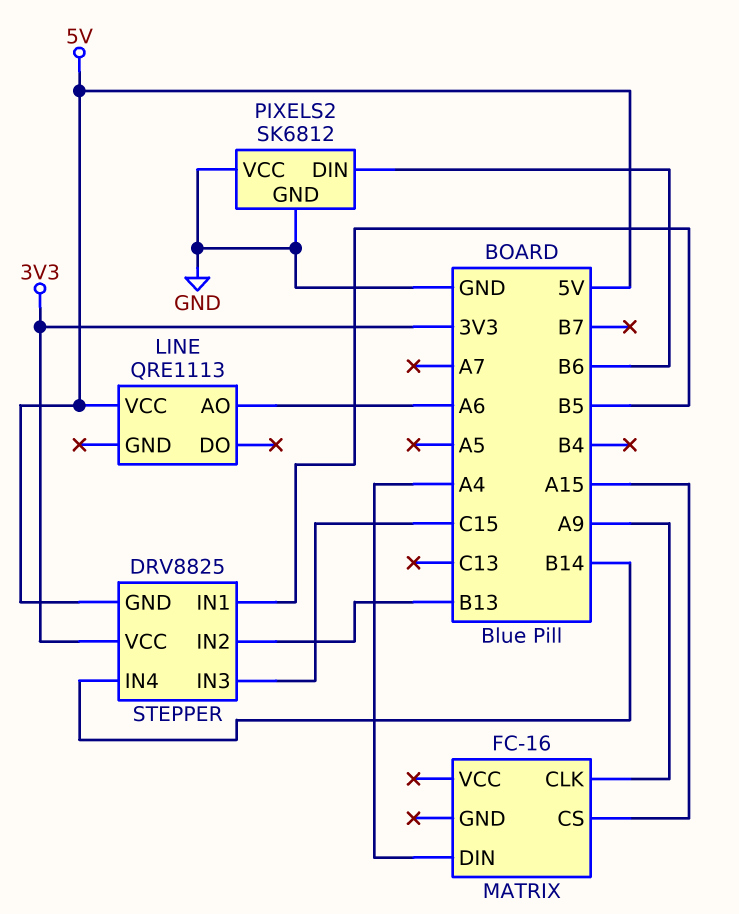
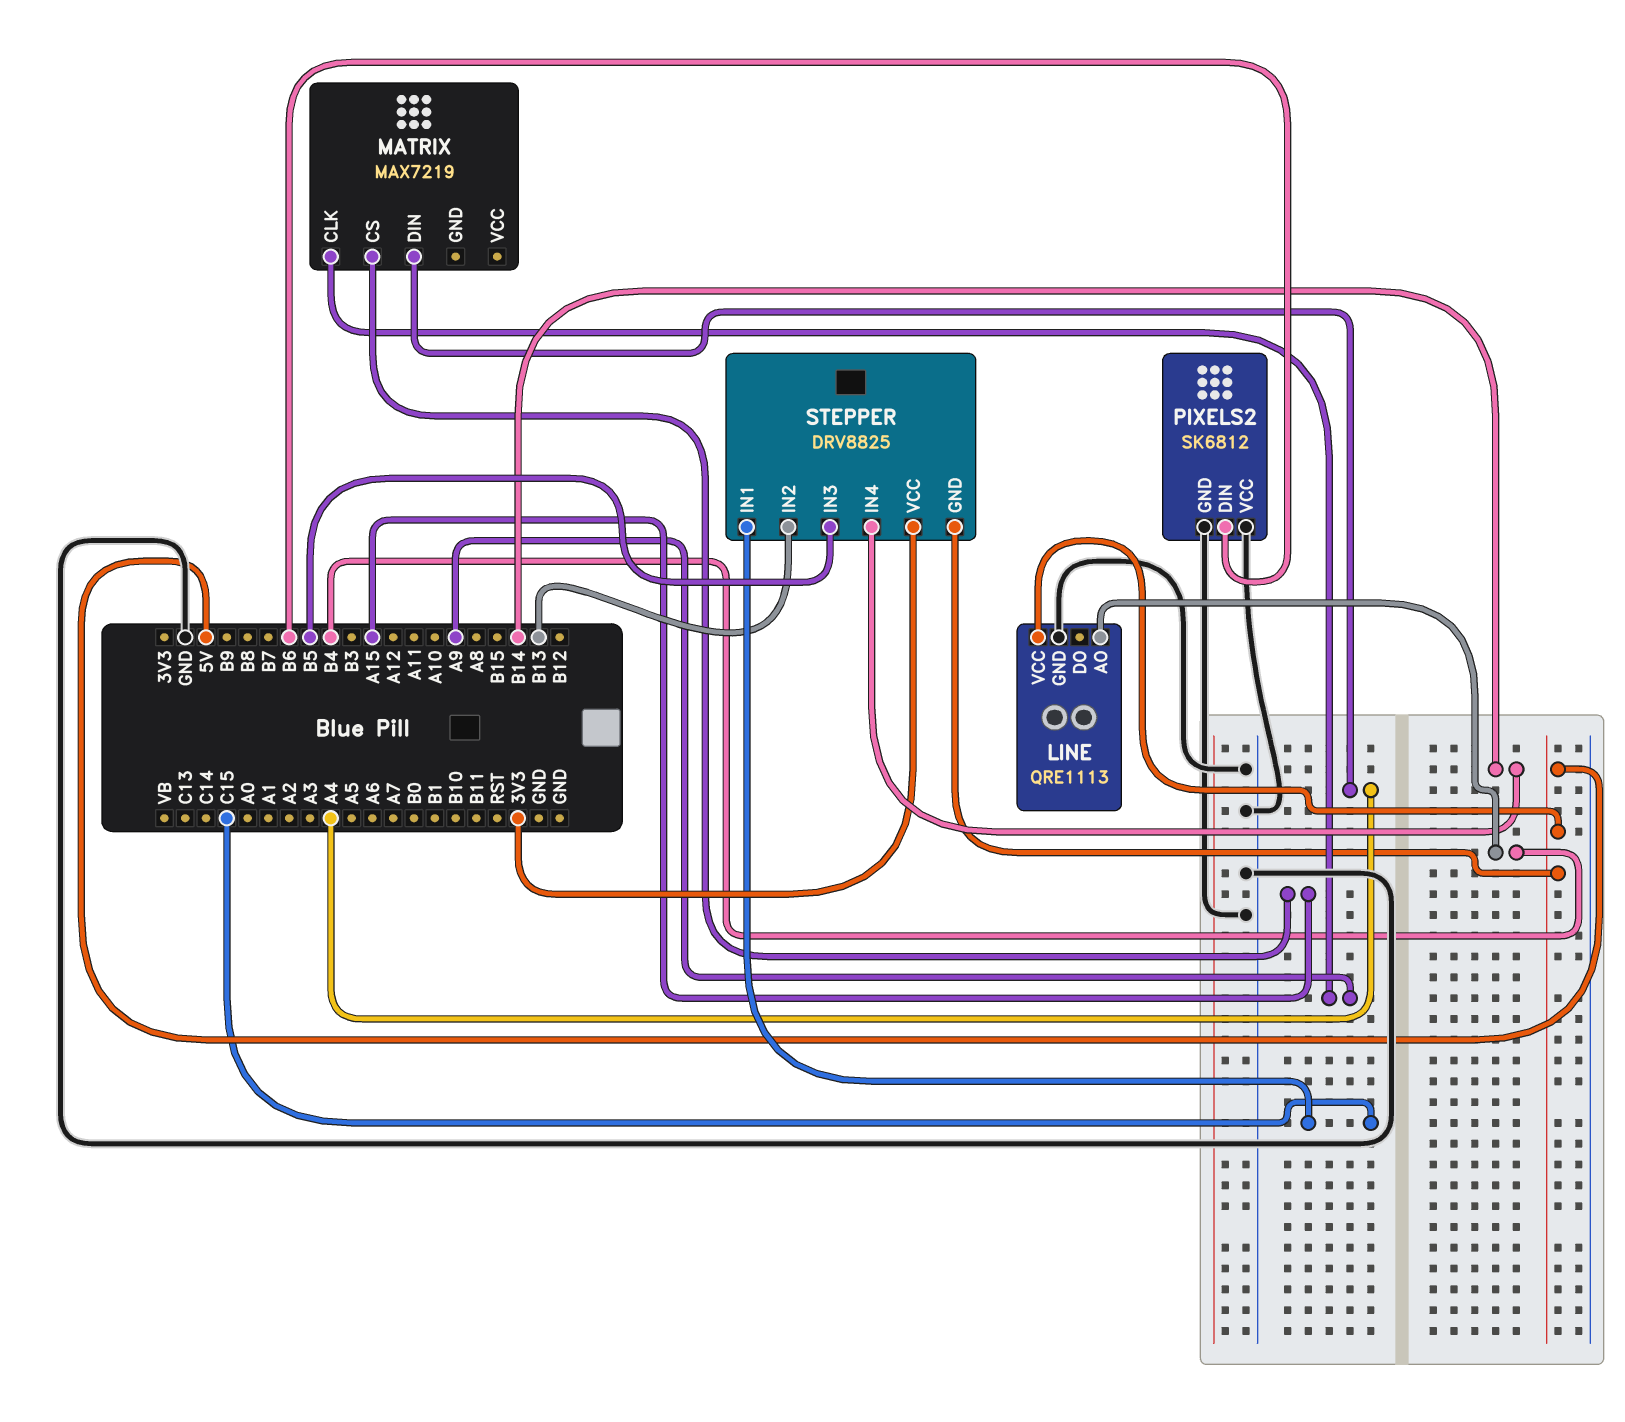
LINE pin AO: A6 -> B4
LINE pin GND: none -> GND
MATRIX: FC-16 -> MAX7219
STEPPER pin IN1: B5 -> C15
STEPPER pin IN3: C15 -> B5

